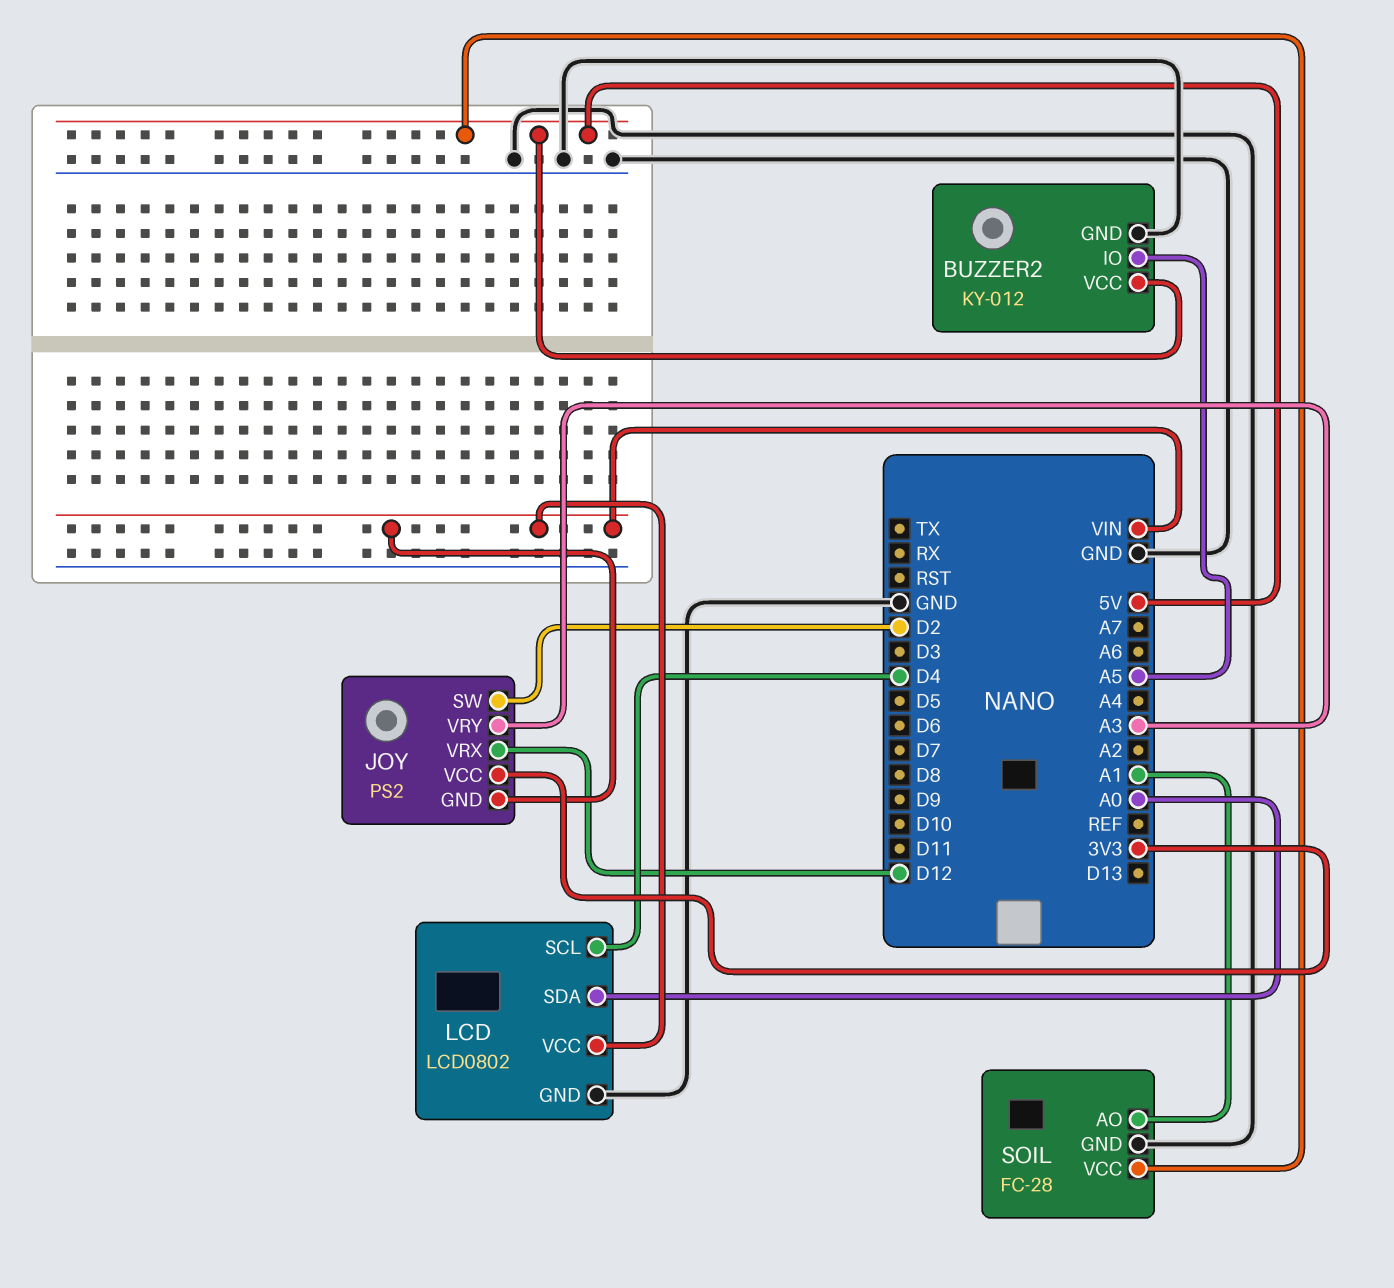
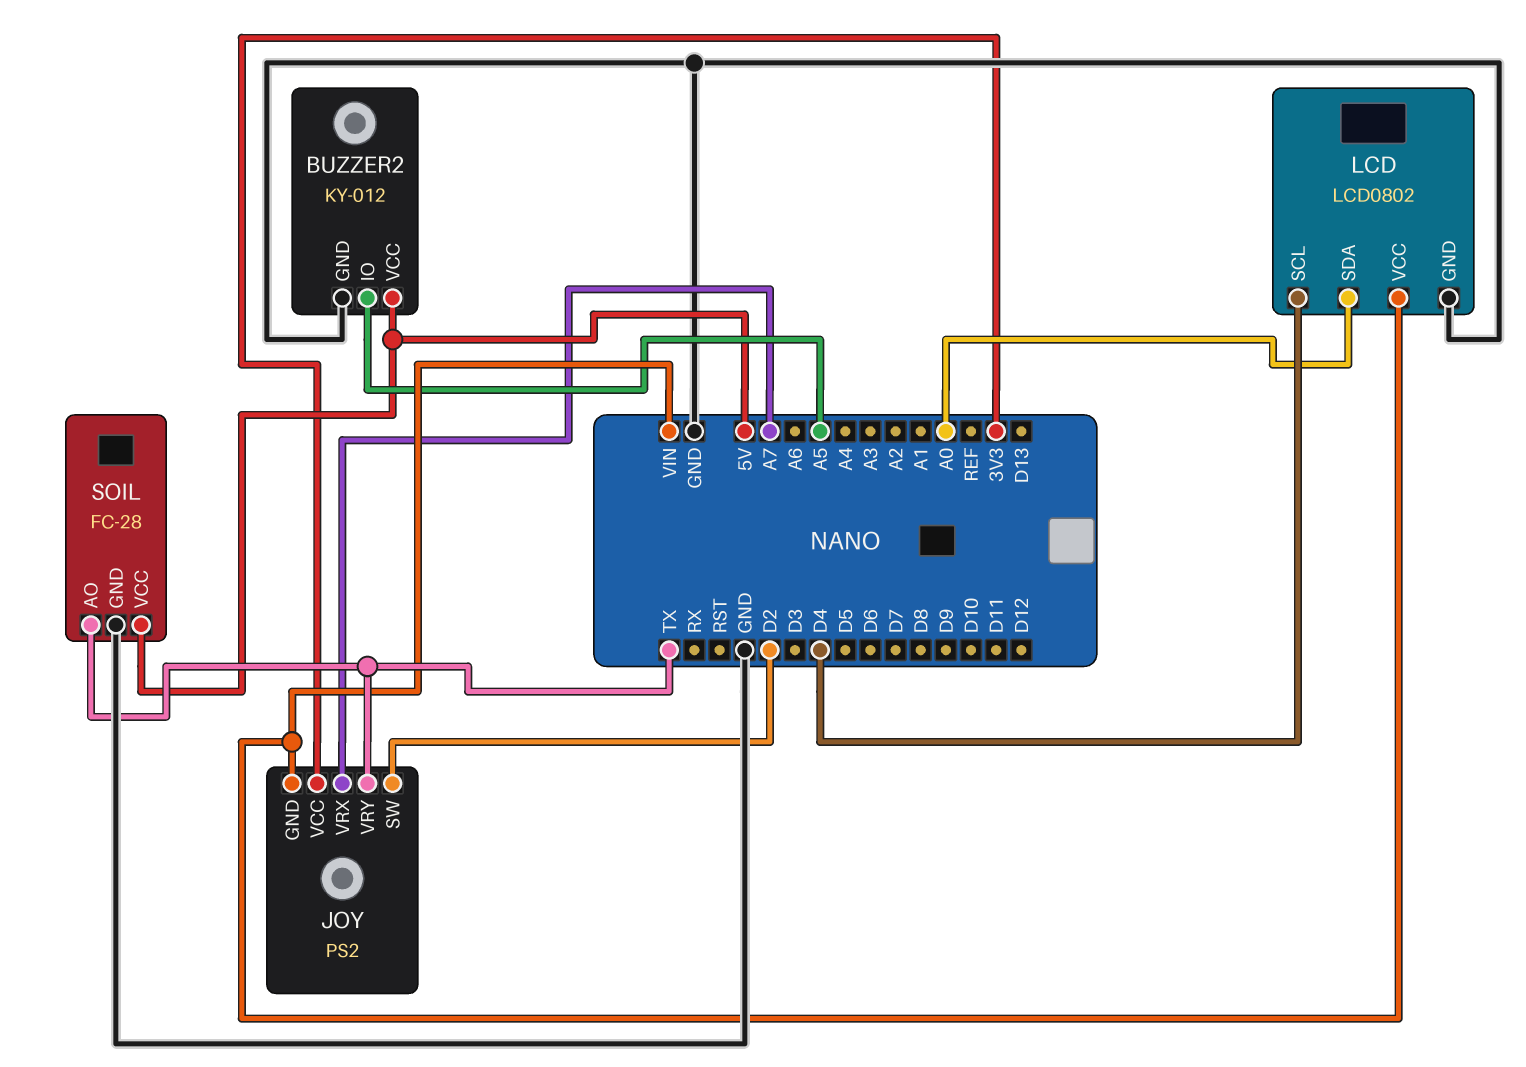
JOY pin VRX: D12 -> A7
JOY pin VRY: A3 -> TX
SOIL pin AO: A1 -> TX

